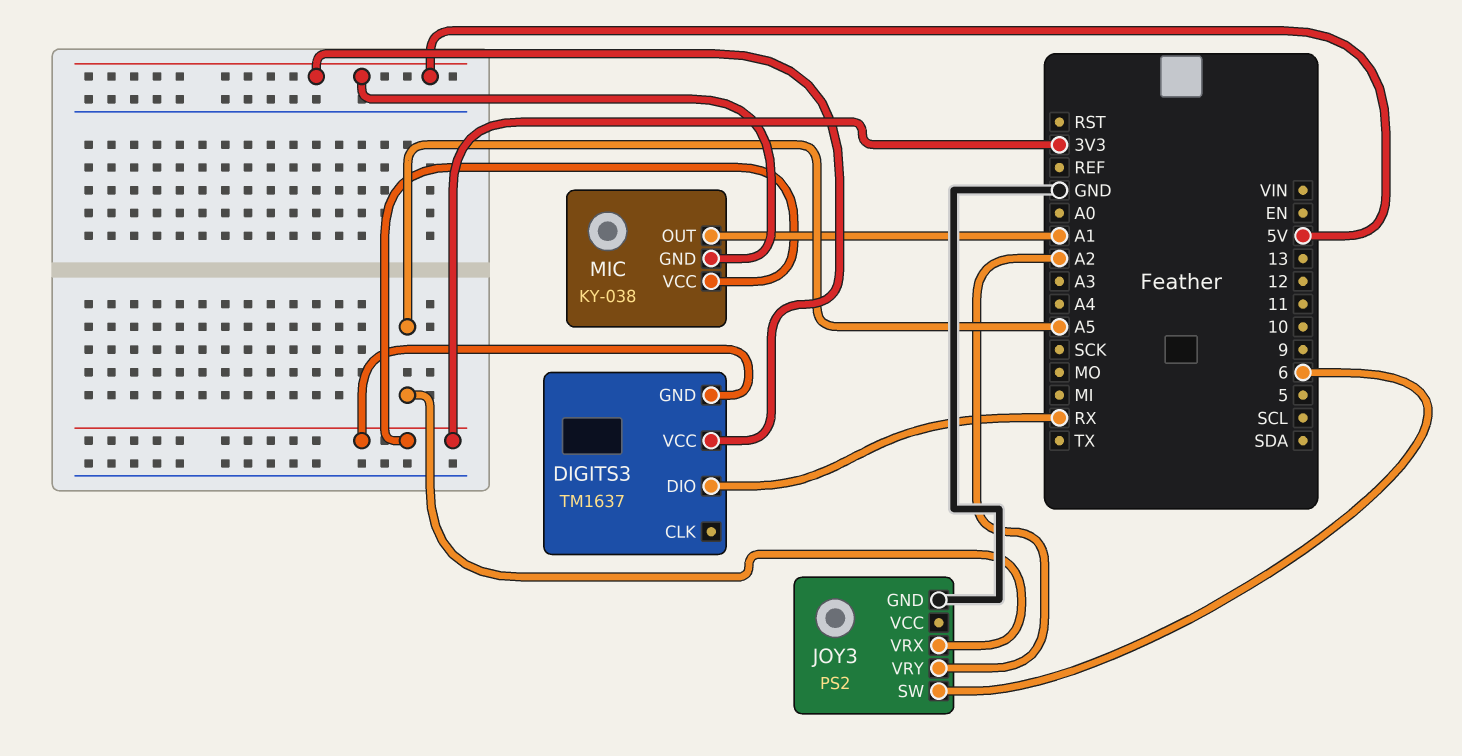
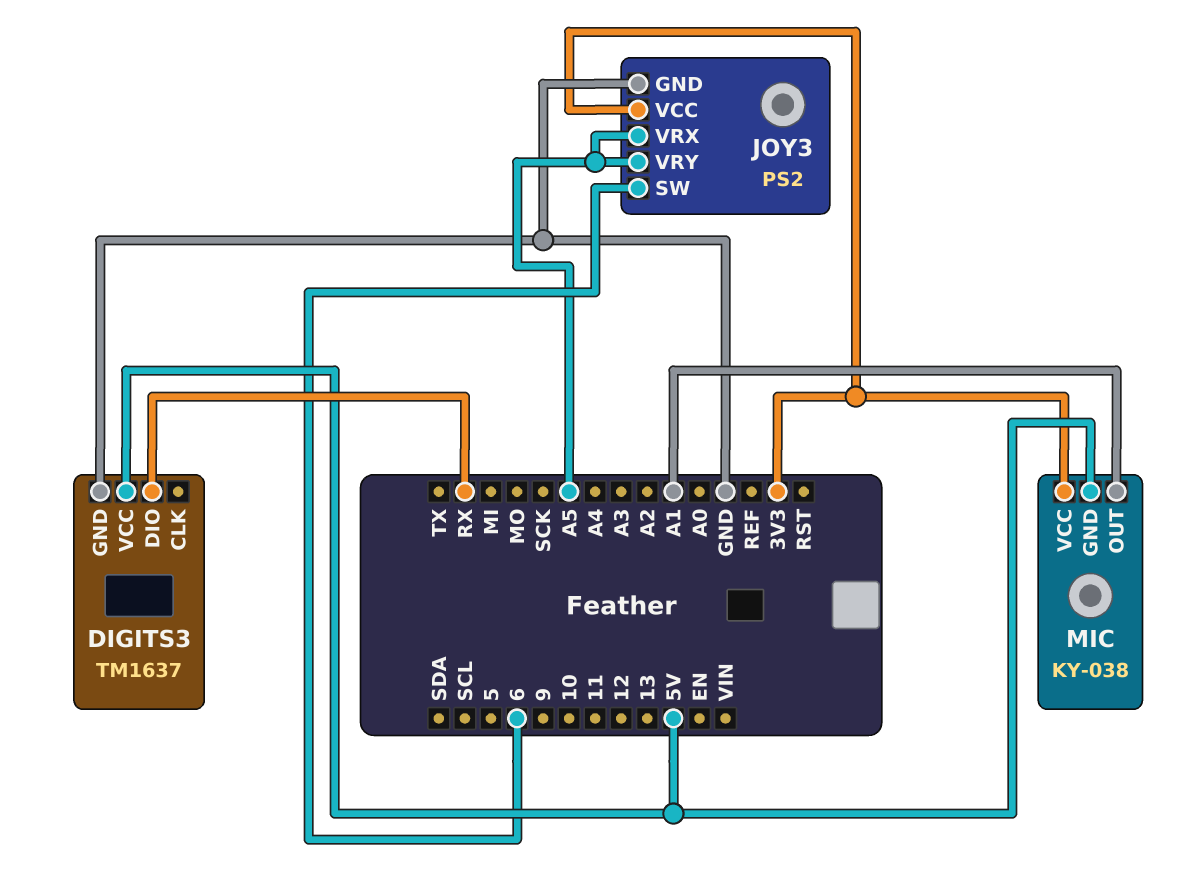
DIGITS3 pin GND: 3V3 -> GND
JOY3 pin VCC: none -> 3V3
JOY3 pin VRY: A2 -> A5

